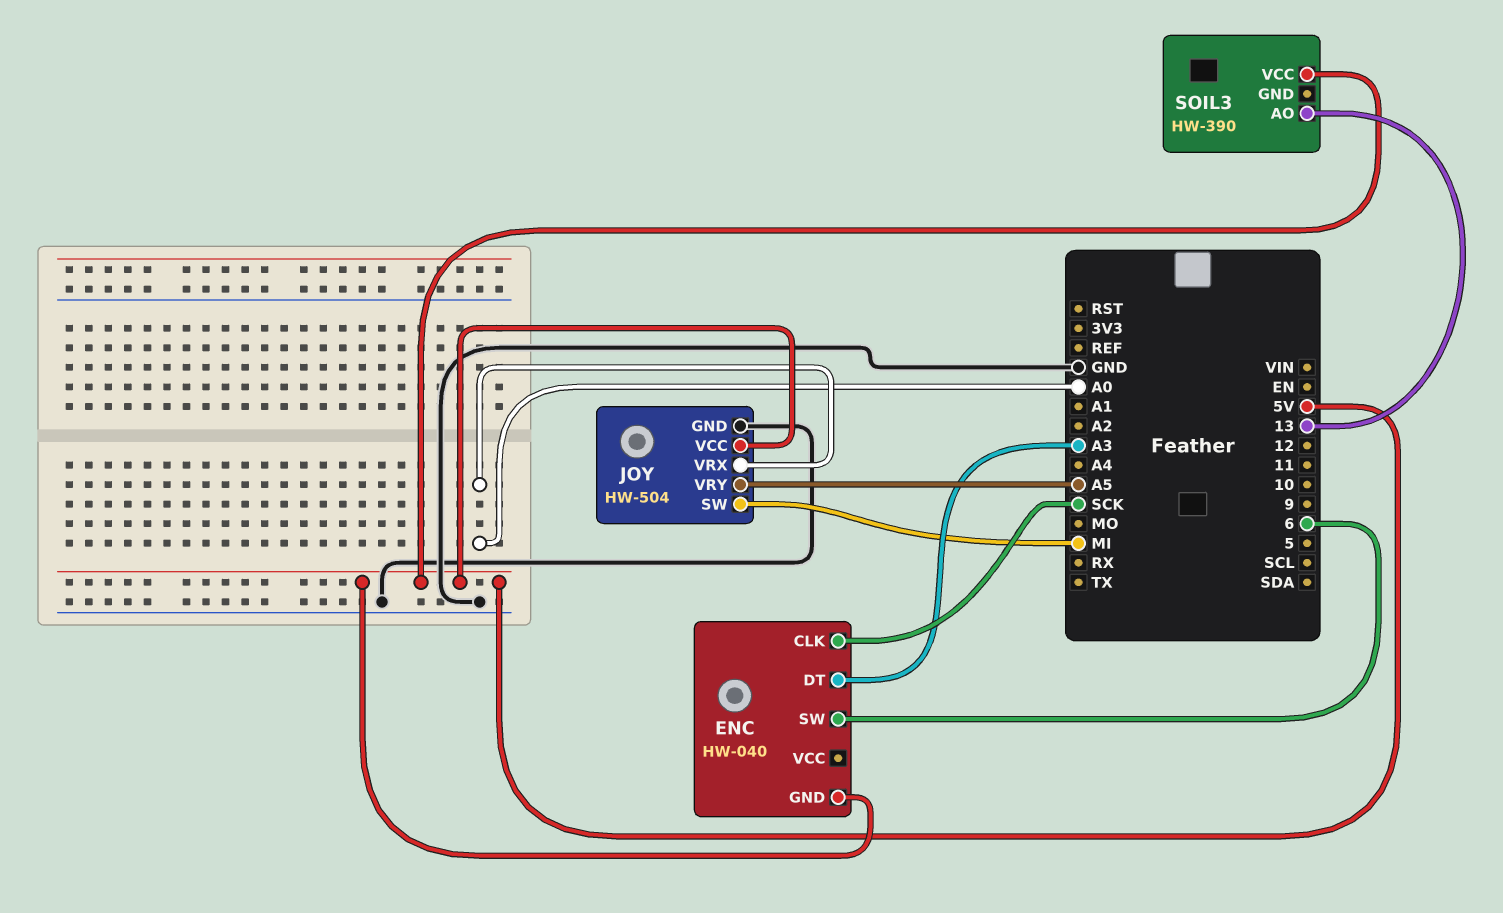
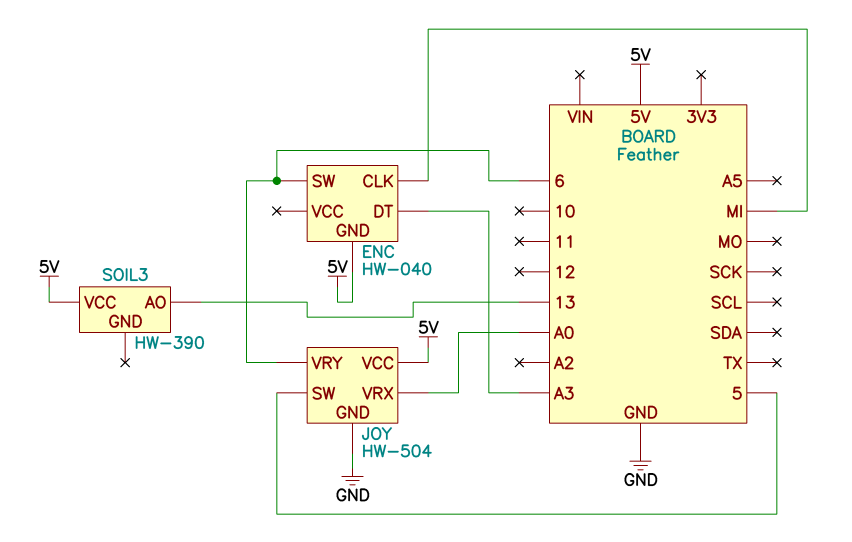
ENC pin CLK: SCK -> MI
JOY pin SW: MI -> 5
JOY pin VRY: A5 -> 6

